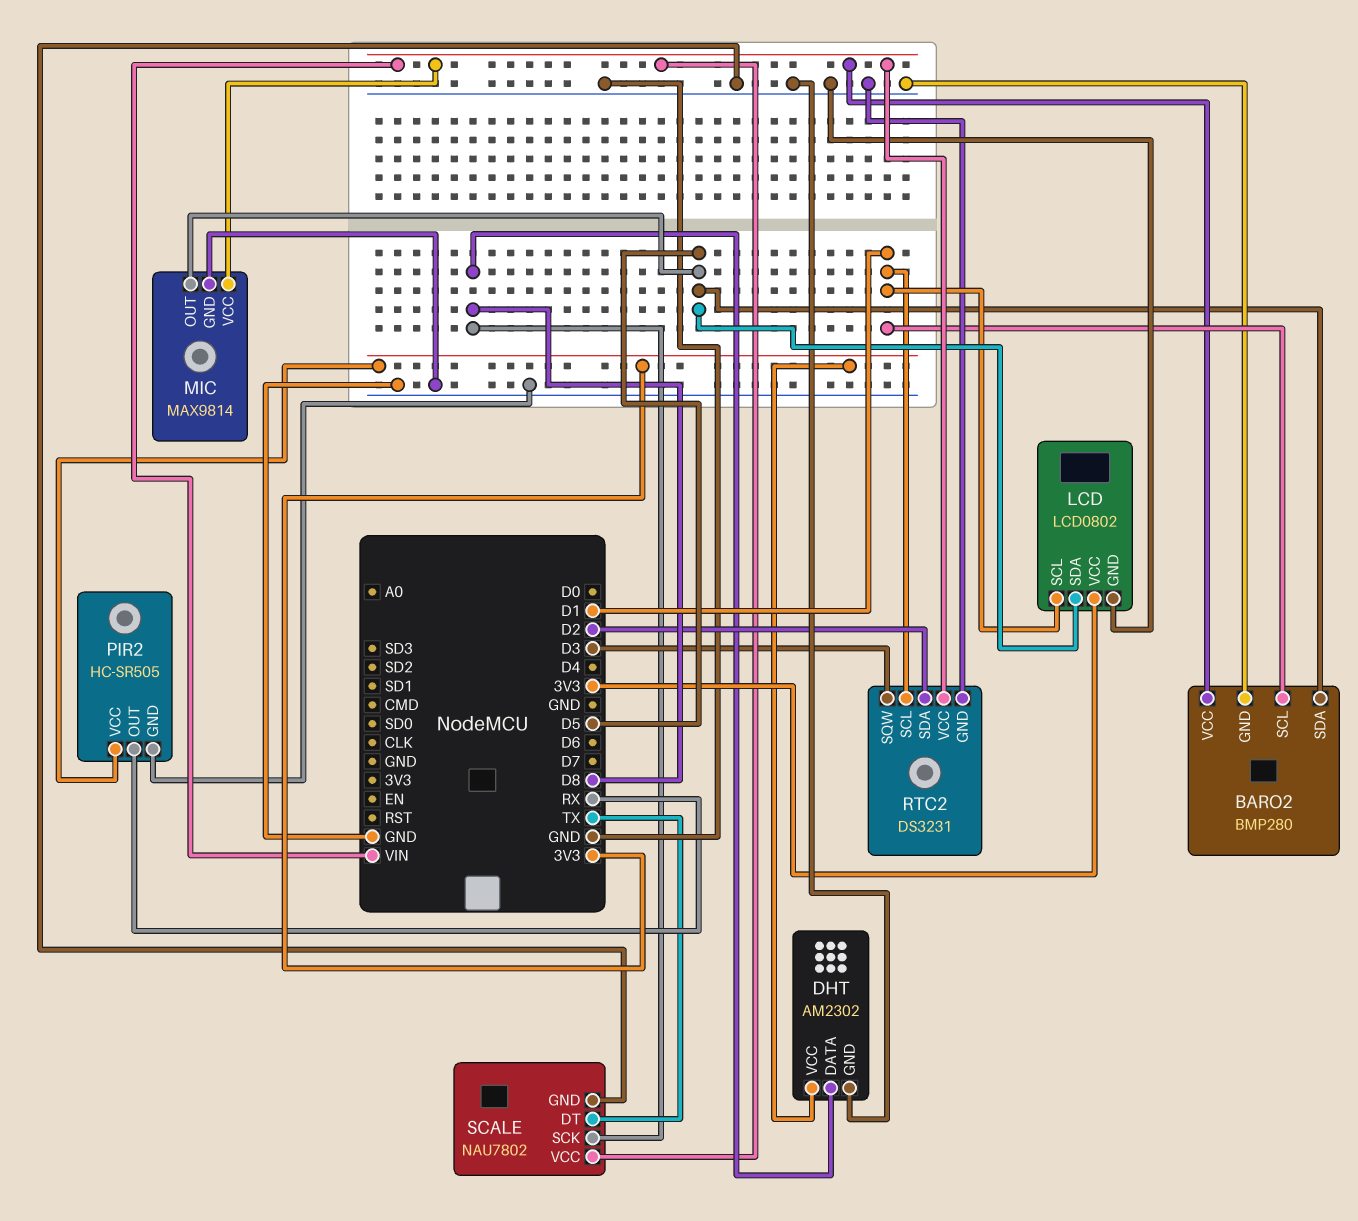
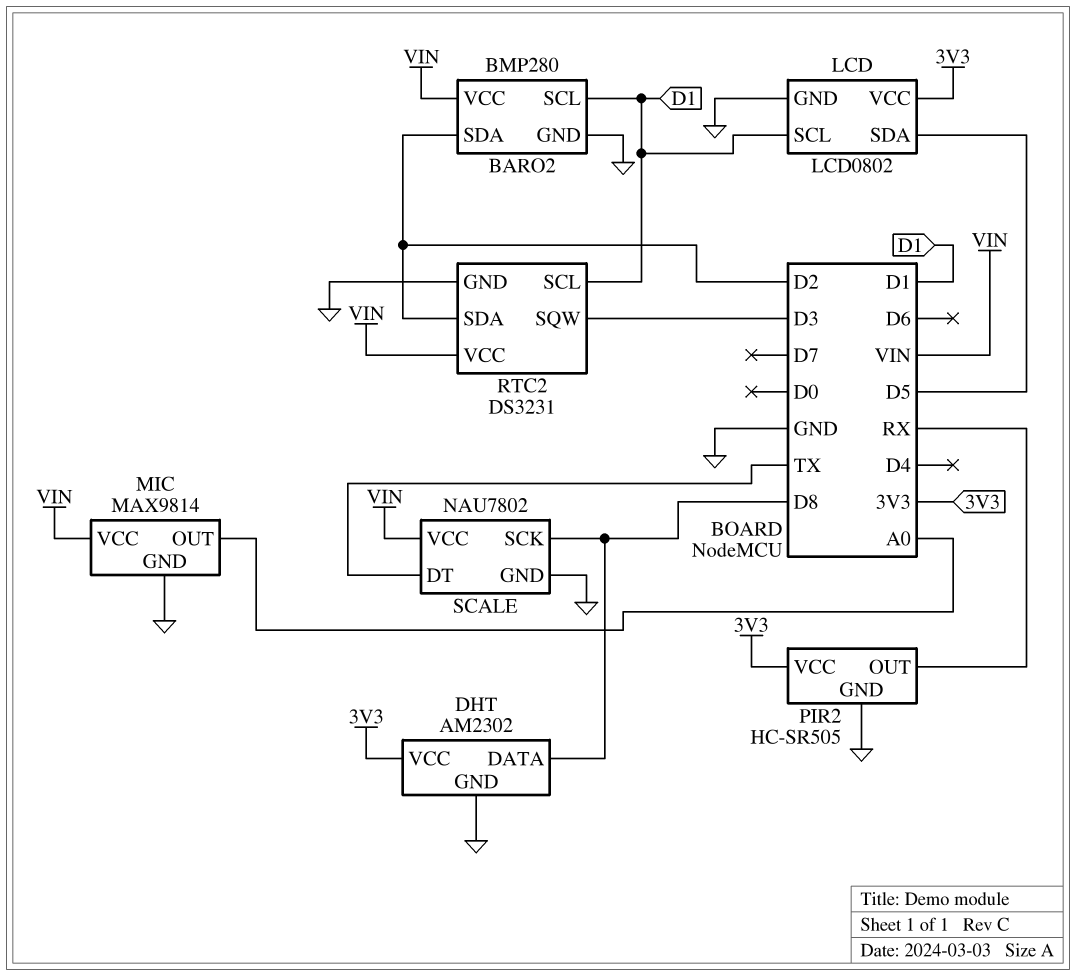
BARO2 pin SDA: D5 -> D2
MIC pin OUT: D5 -> A0

